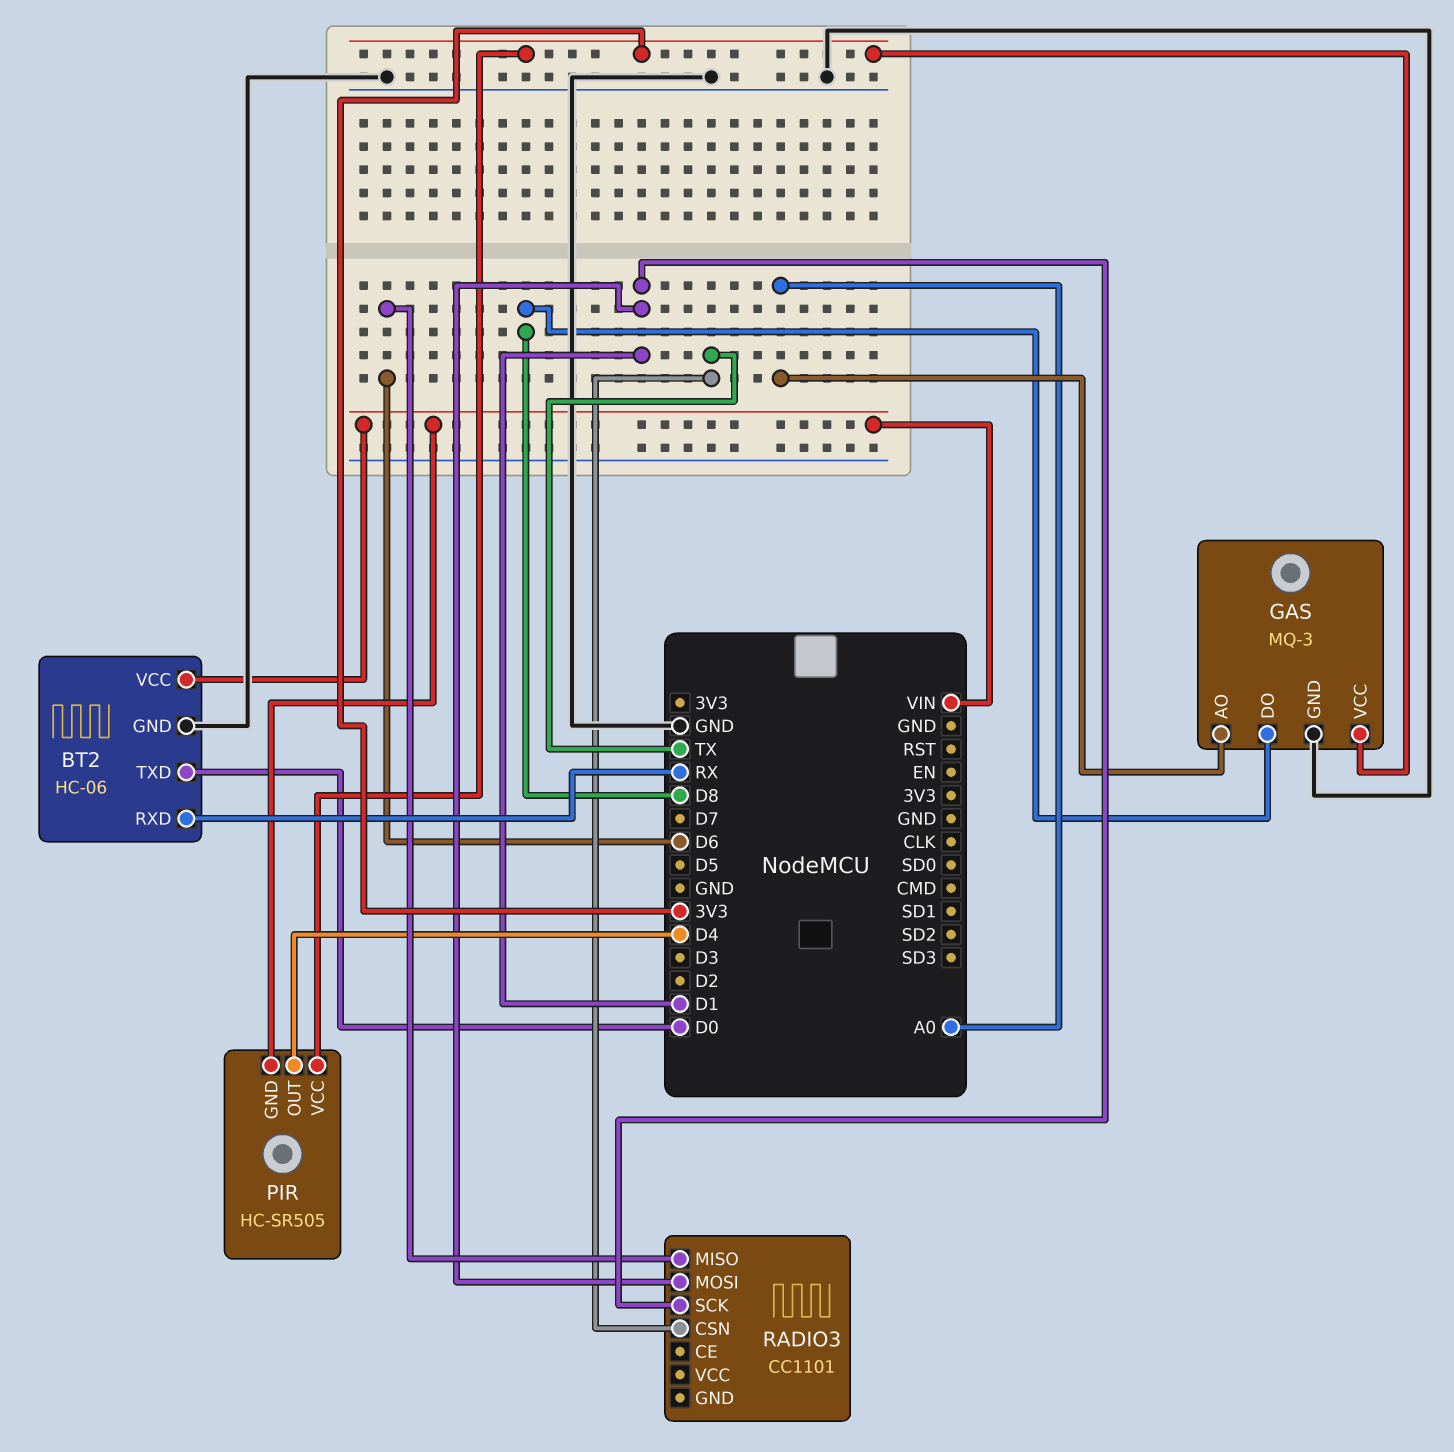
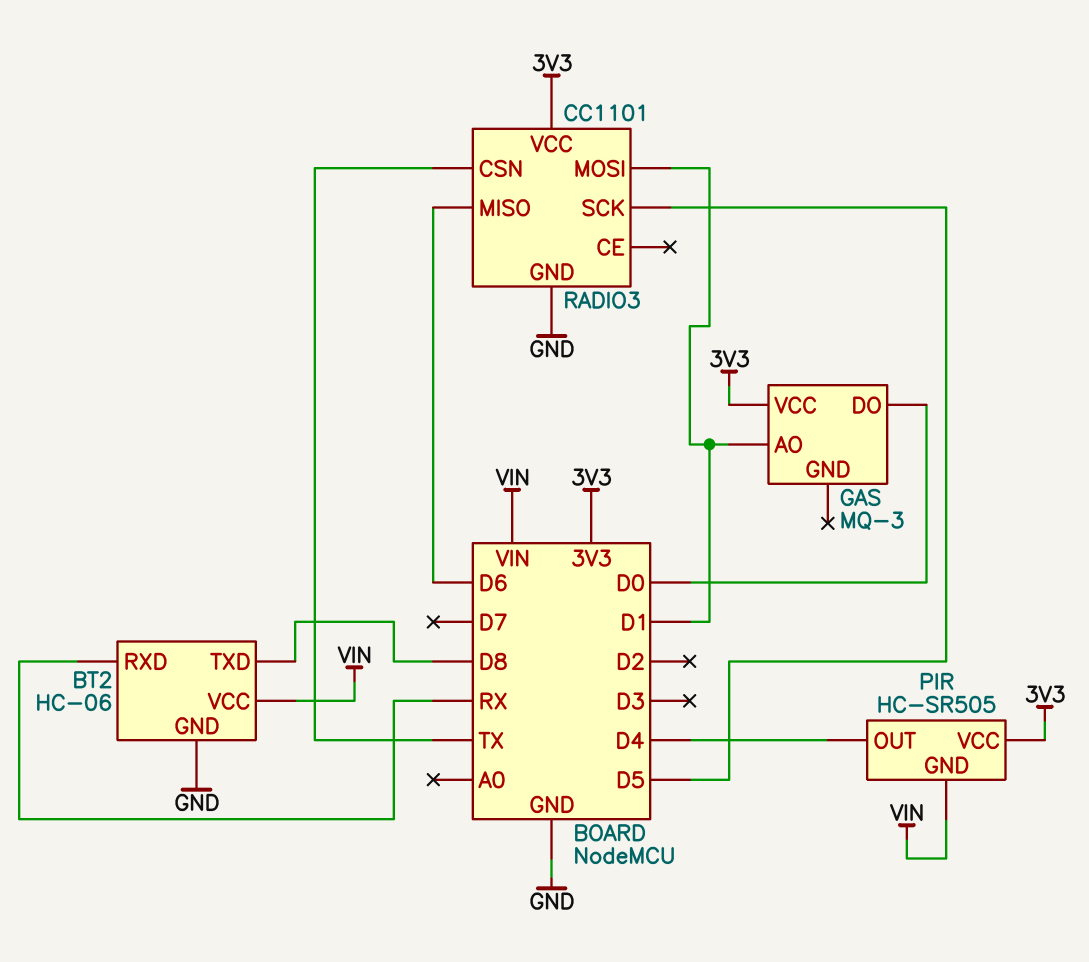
BT2 pin TXD: D0 -> D8
GAS pin AO: A0 -> D1
GAS pin DO: D8 -> D0
GAS pin GND: GND -> none
RADIO3 pin GND: none -> GND
RADIO3 pin SCK: D1 -> D5
RADIO3 pin VCC: none -> 3V3

